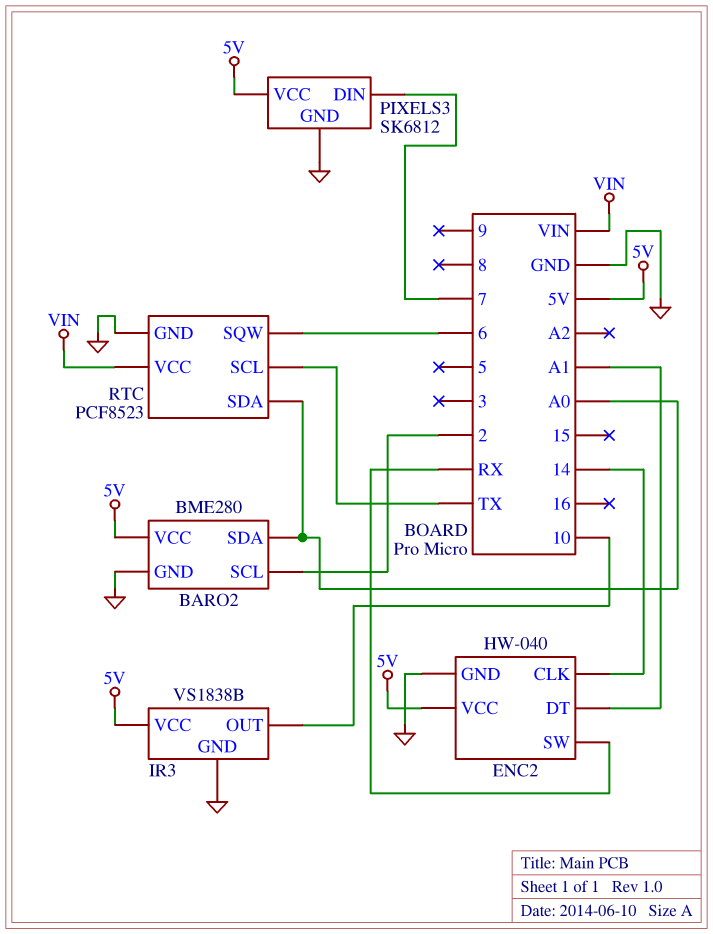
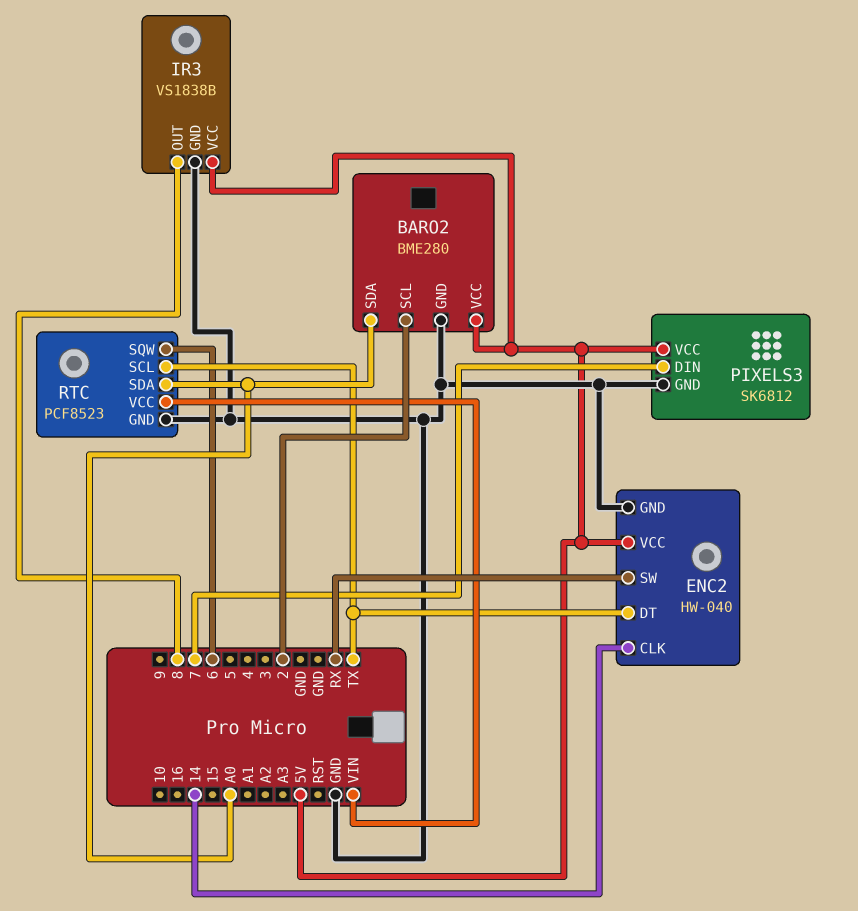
ENC2 pin DT: A1 -> TX
IR3 pin OUT: 10 -> 8

